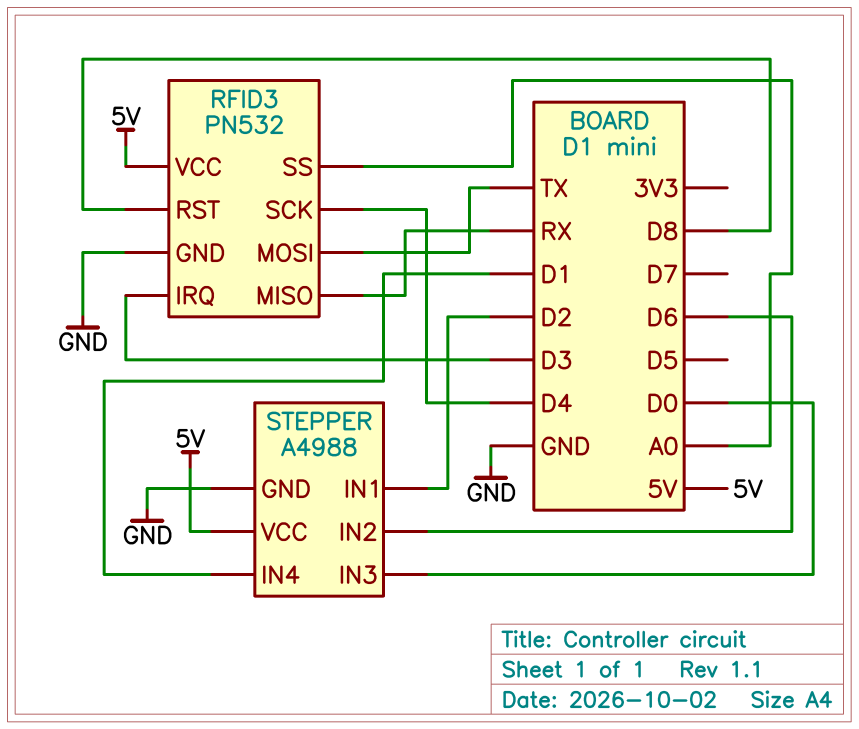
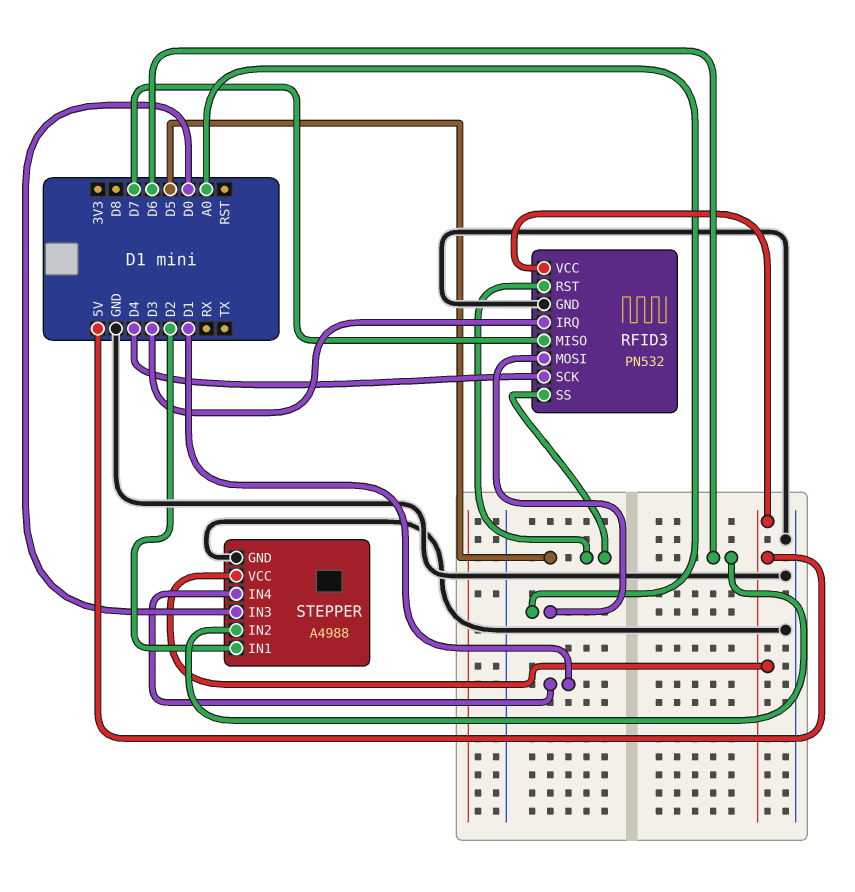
RFID3 pin MISO: RX -> D7
RFID3 pin MOSI: TX -> A0
RFID3 pin RST: D8 -> D5
RFID3 pin SS: A0 -> D5

